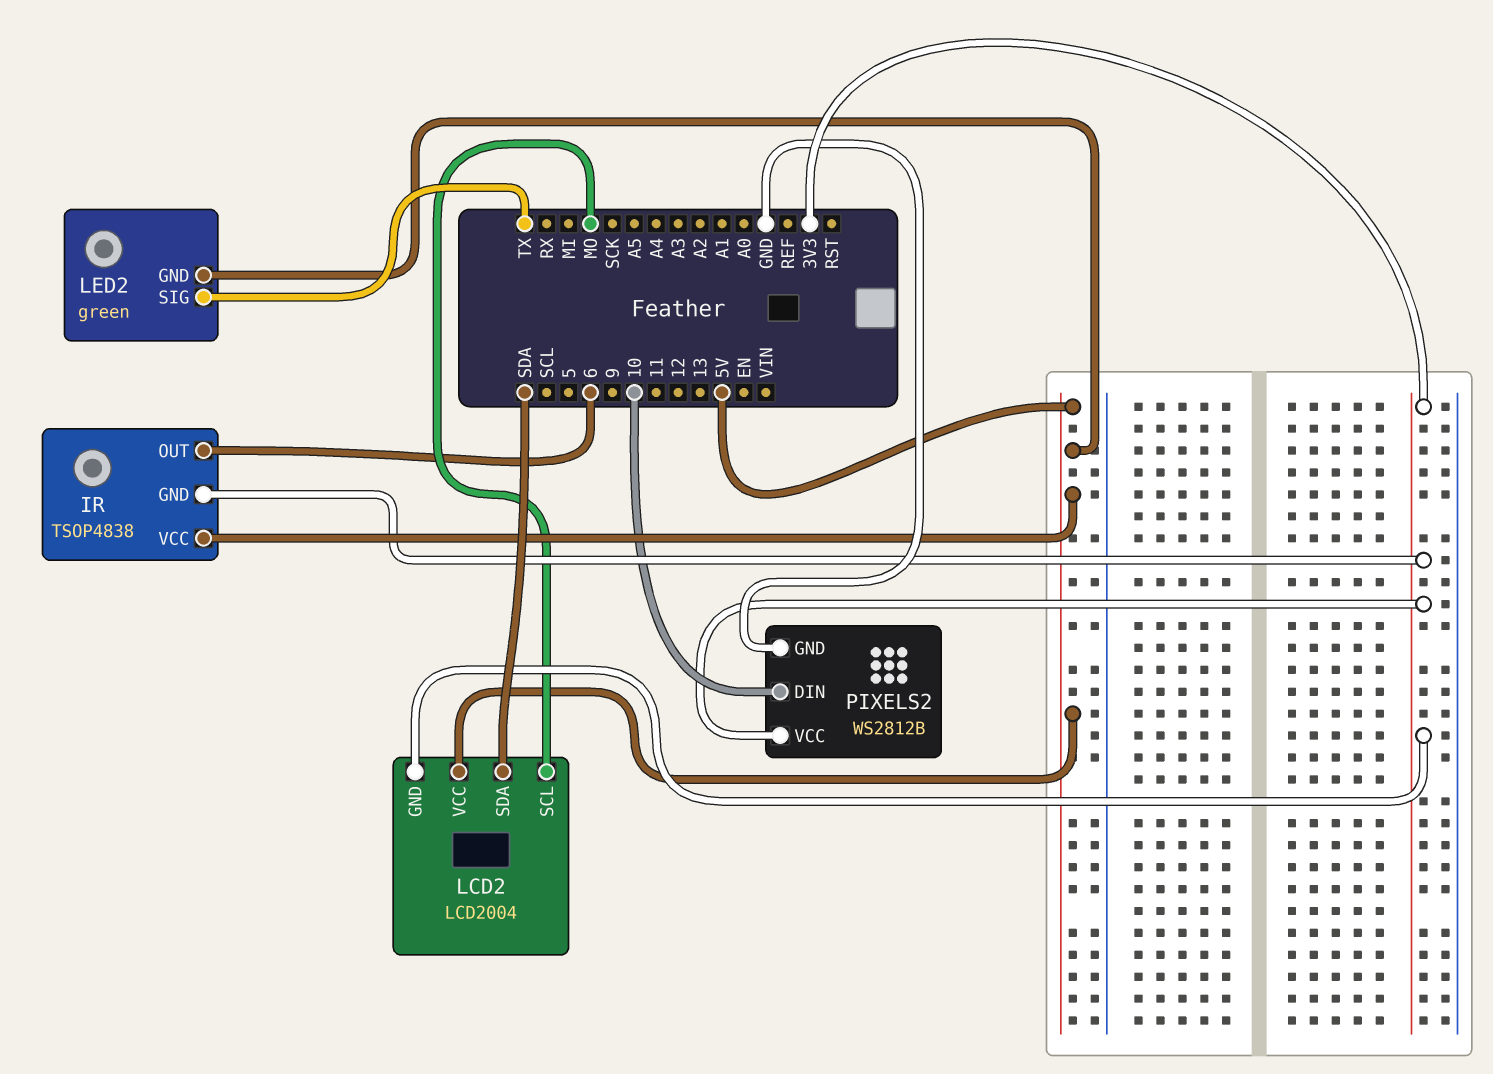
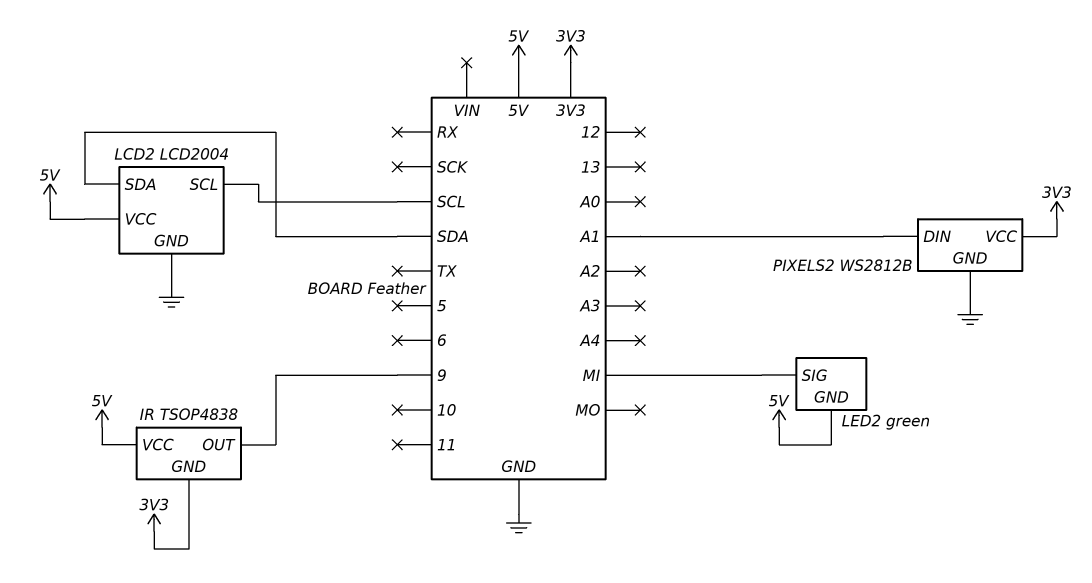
IR pin OUT: 6 -> 9
LCD2 pin GND: 3V3 -> GND
LCD2 pin SCL: MO -> SCL
LED2 pin SIG: TX -> MI
PIXELS2 pin DIN: 10 -> A1

